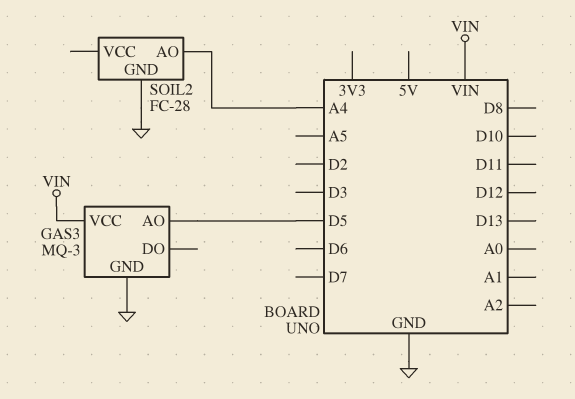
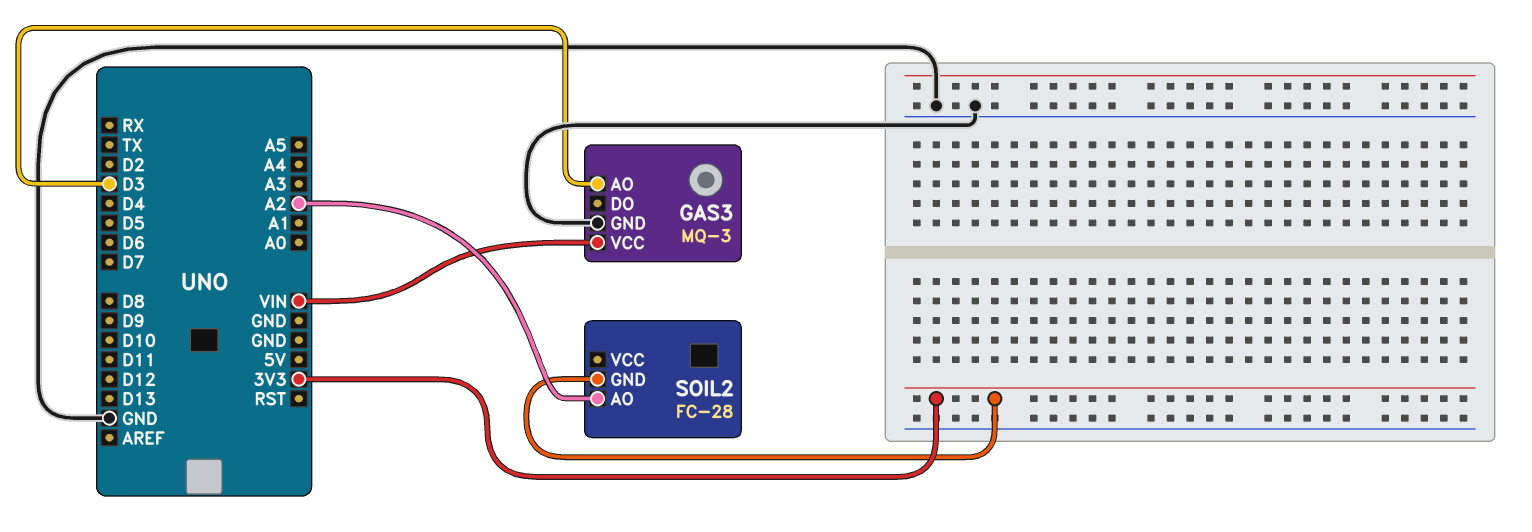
GAS3 pin AO: D5 -> D3
SOIL2 pin AO: A4 -> A2
SOIL2 pin GND: GND -> 3V3

